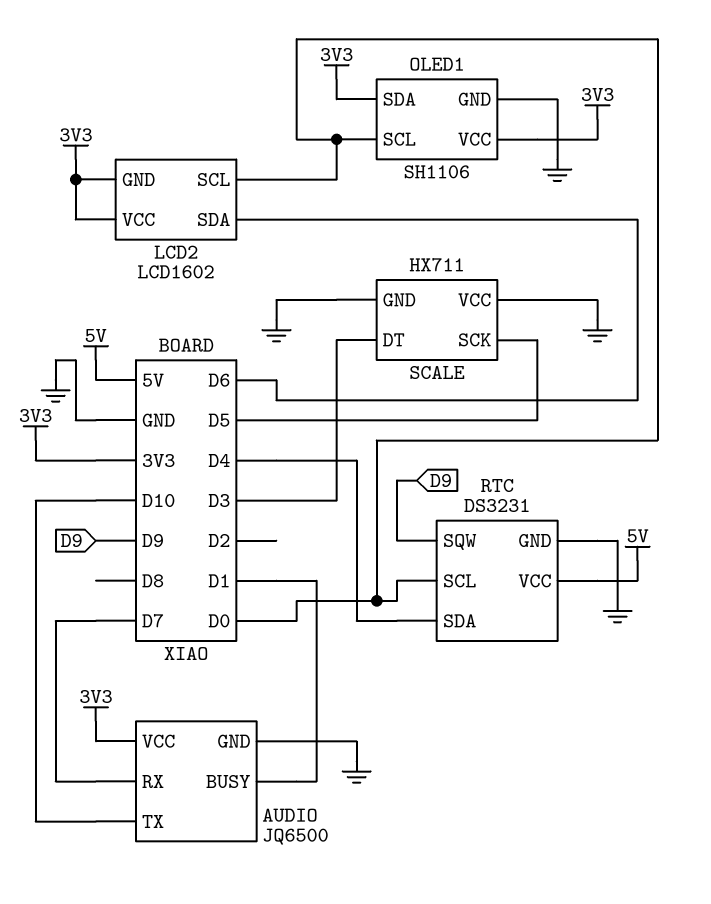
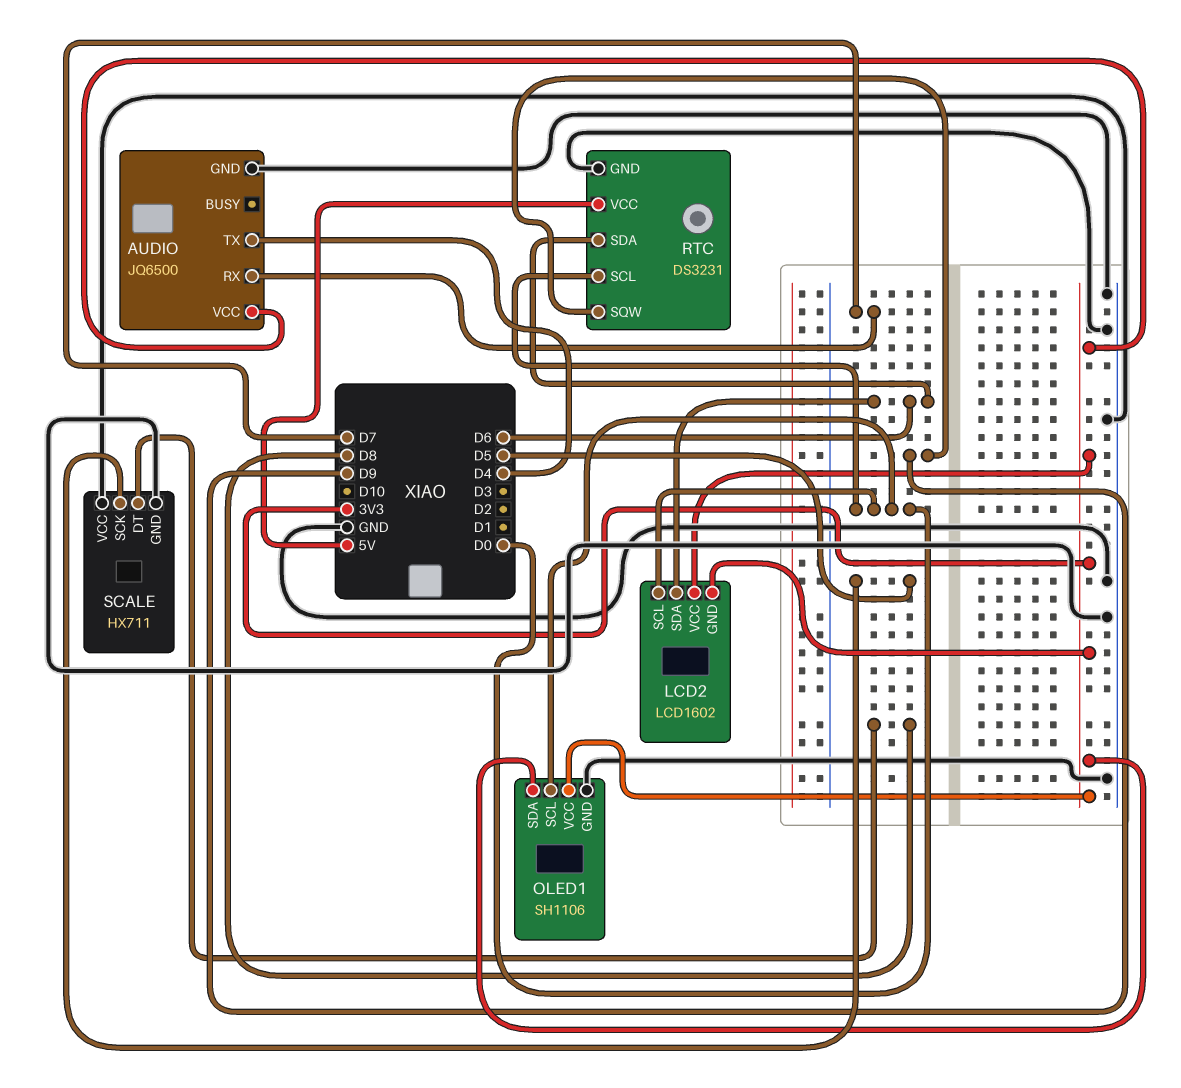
AUDIO pin BUSY: D1 -> none
AUDIO pin TX: D10 -> D4
RTC pin SDA: D4 -> D6
SCALE pin DT: D3 -> D8

